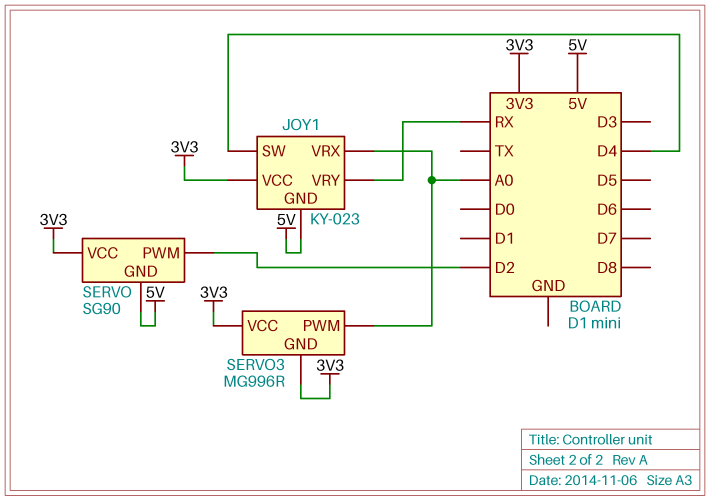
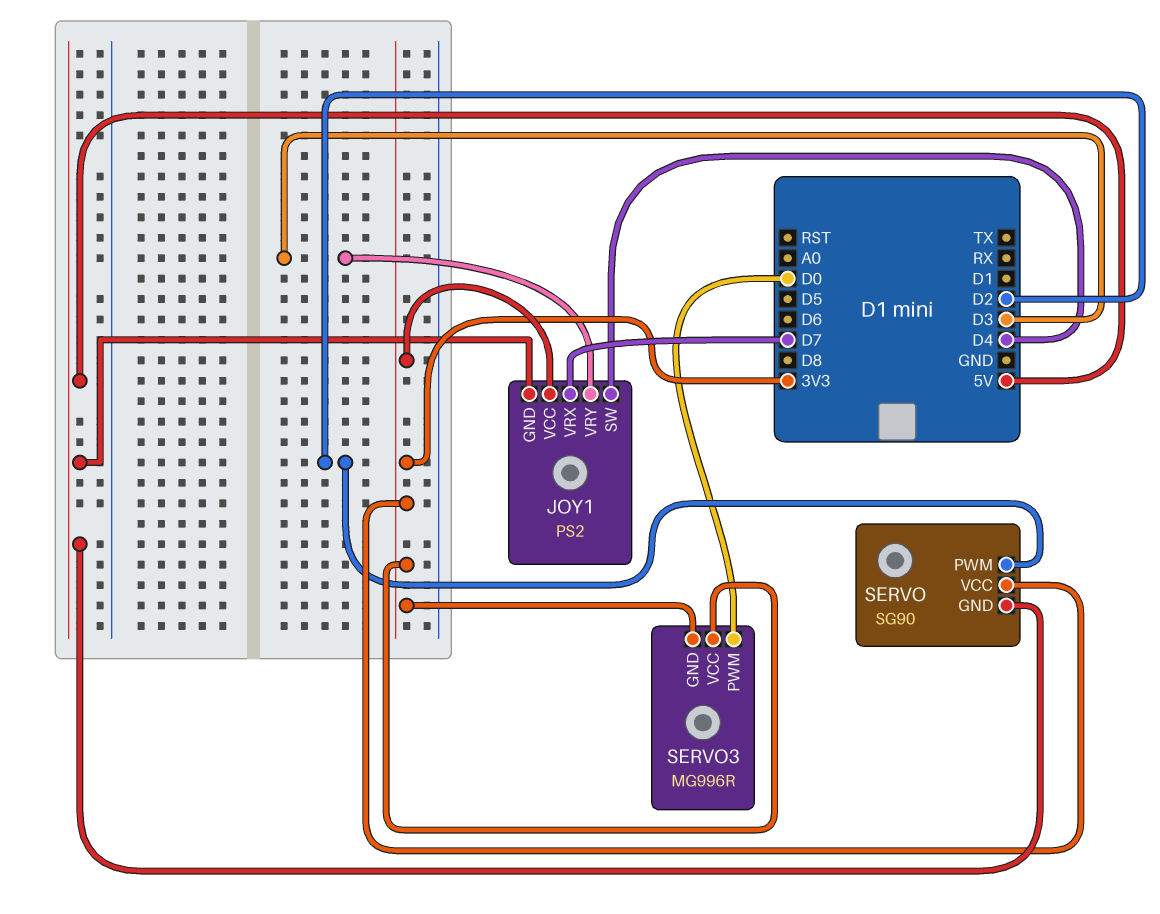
JOY1: KY-023 -> PS2
JOY1 pin VRX: A0 -> D7
JOY1 pin VRY: RX -> D3
SERVO3 pin PWM: A0 -> D0

